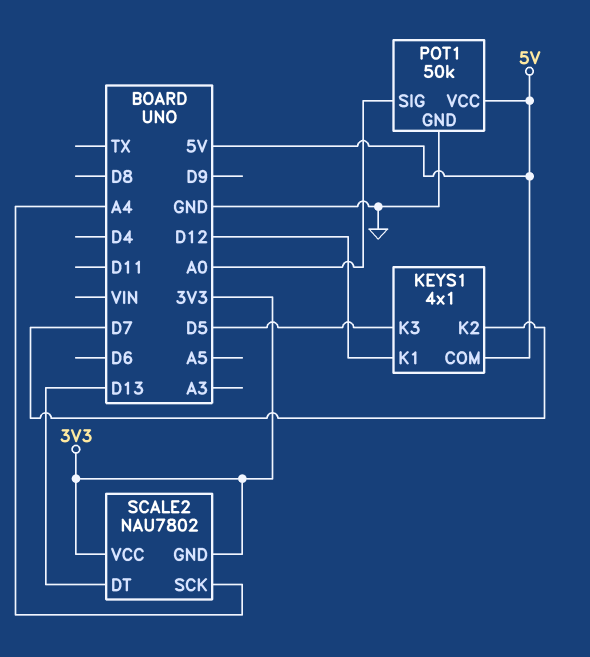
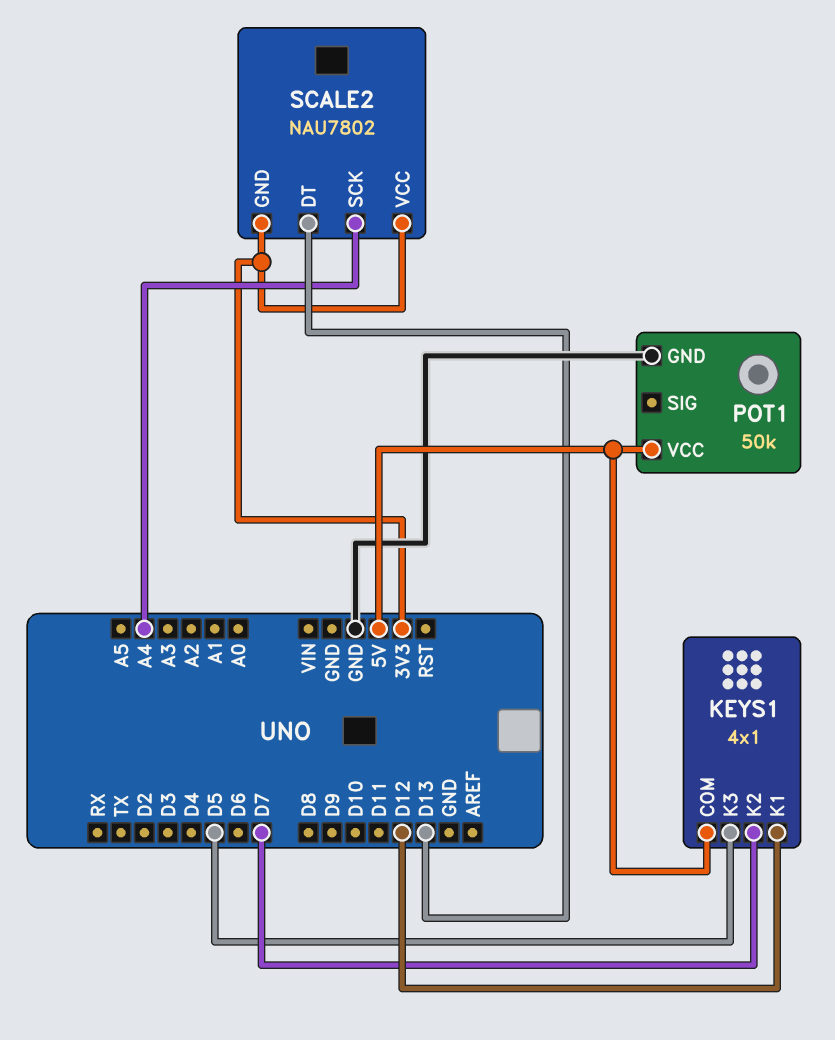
POT1 pin SIG: A0 -> none

